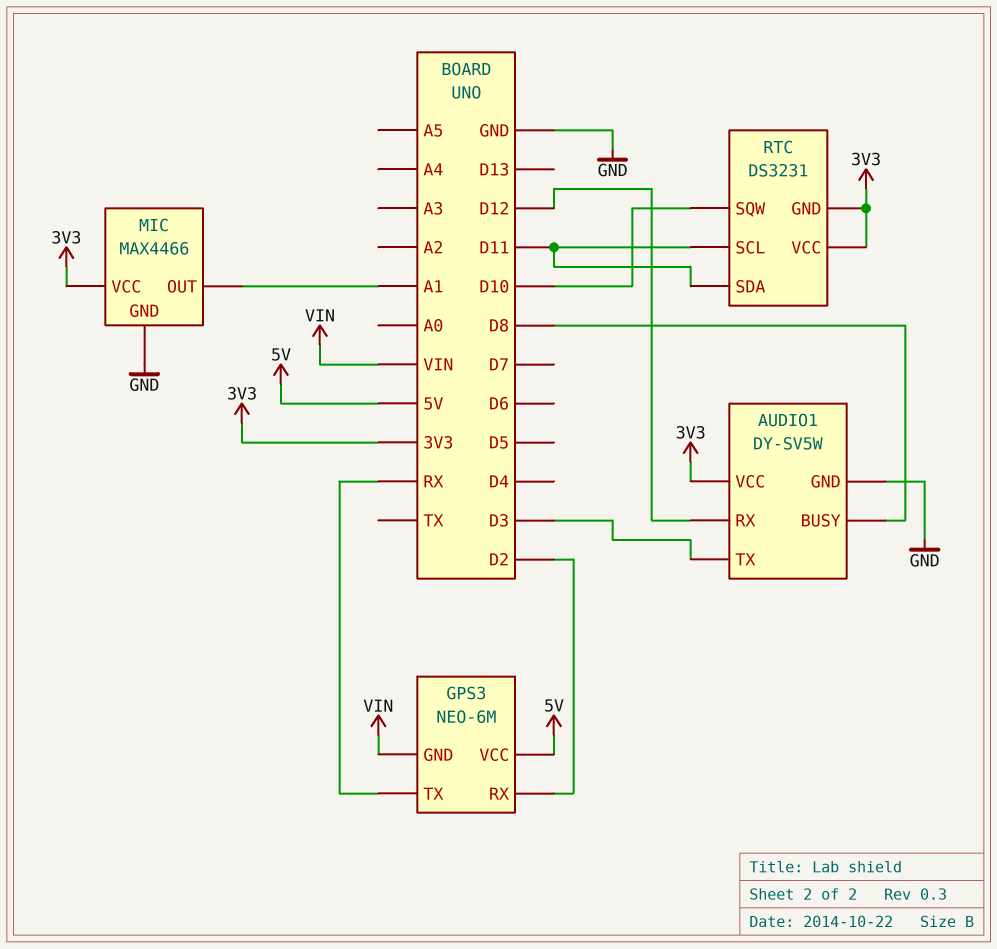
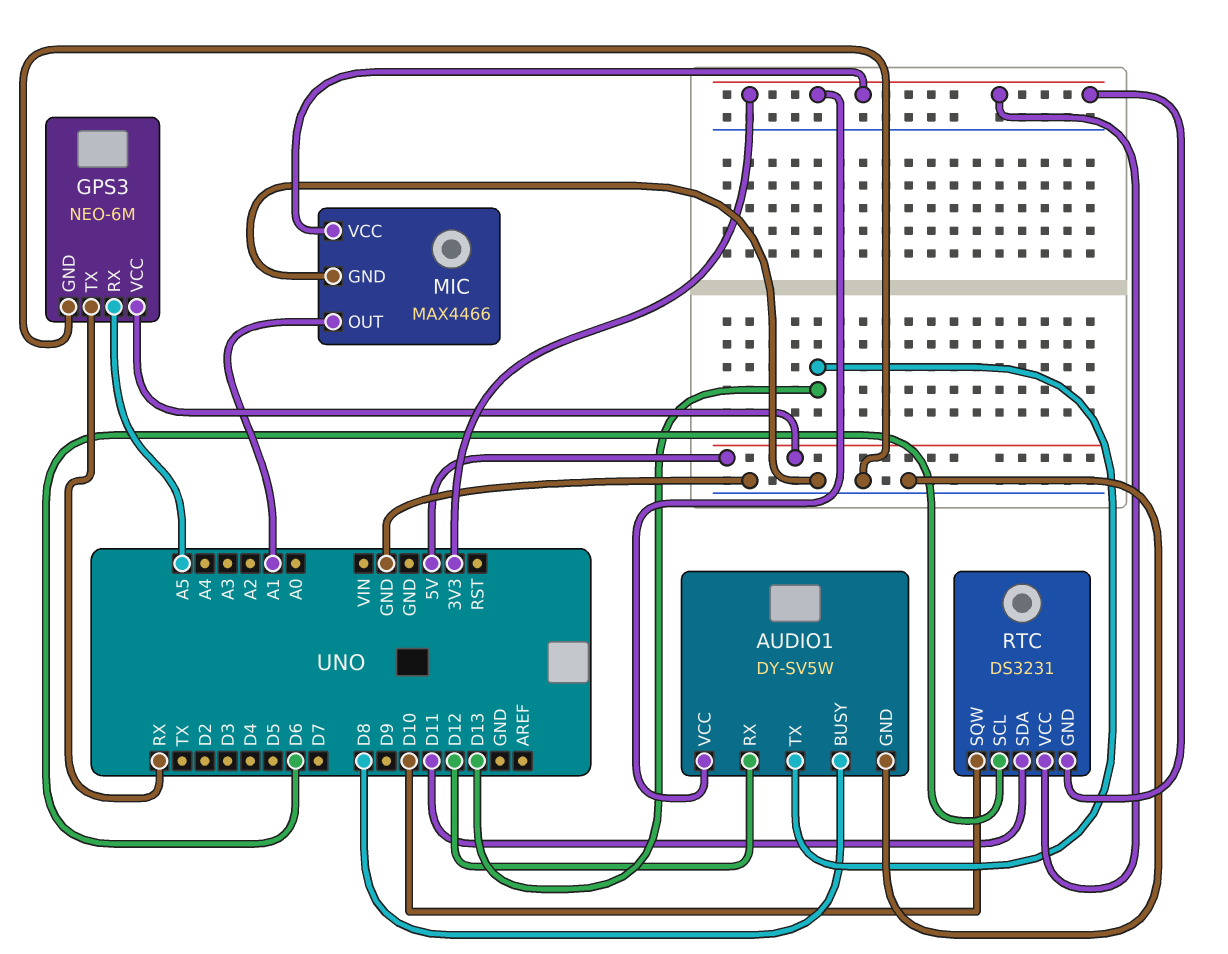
AUDIO1 pin TX: D3 -> D13
GPS3 pin GND: VIN -> GND
GPS3 pin RX: D2 -> A5
RTC pin SCL: D11 -> D6

